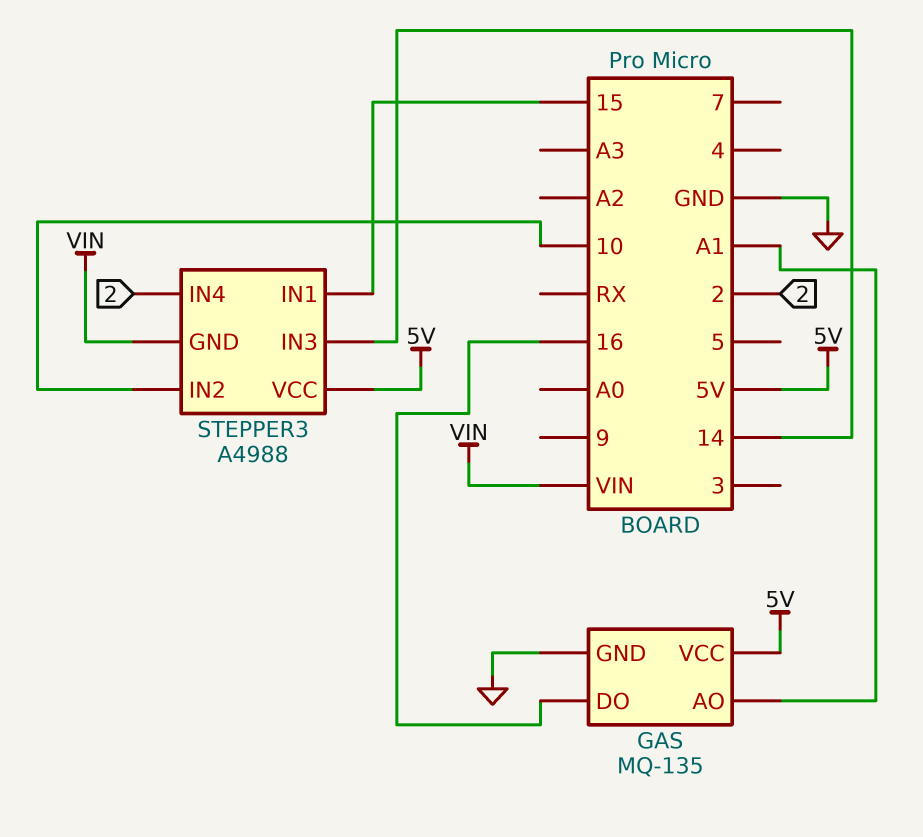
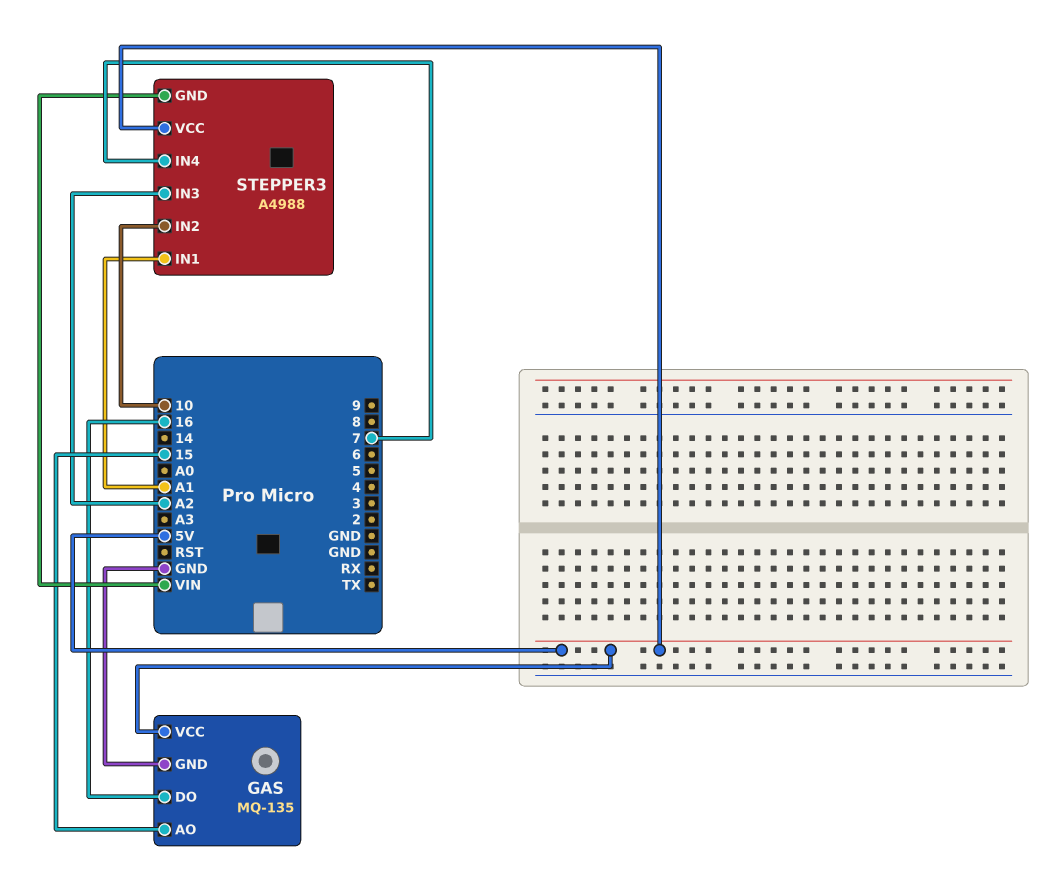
GAS pin AO: A1 -> 15
STEPPER3 pin IN1: 15 -> A1
STEPPER3 pin IN3: 14 -> A2
STEPPER3 pin IN4: 2 -> 7

